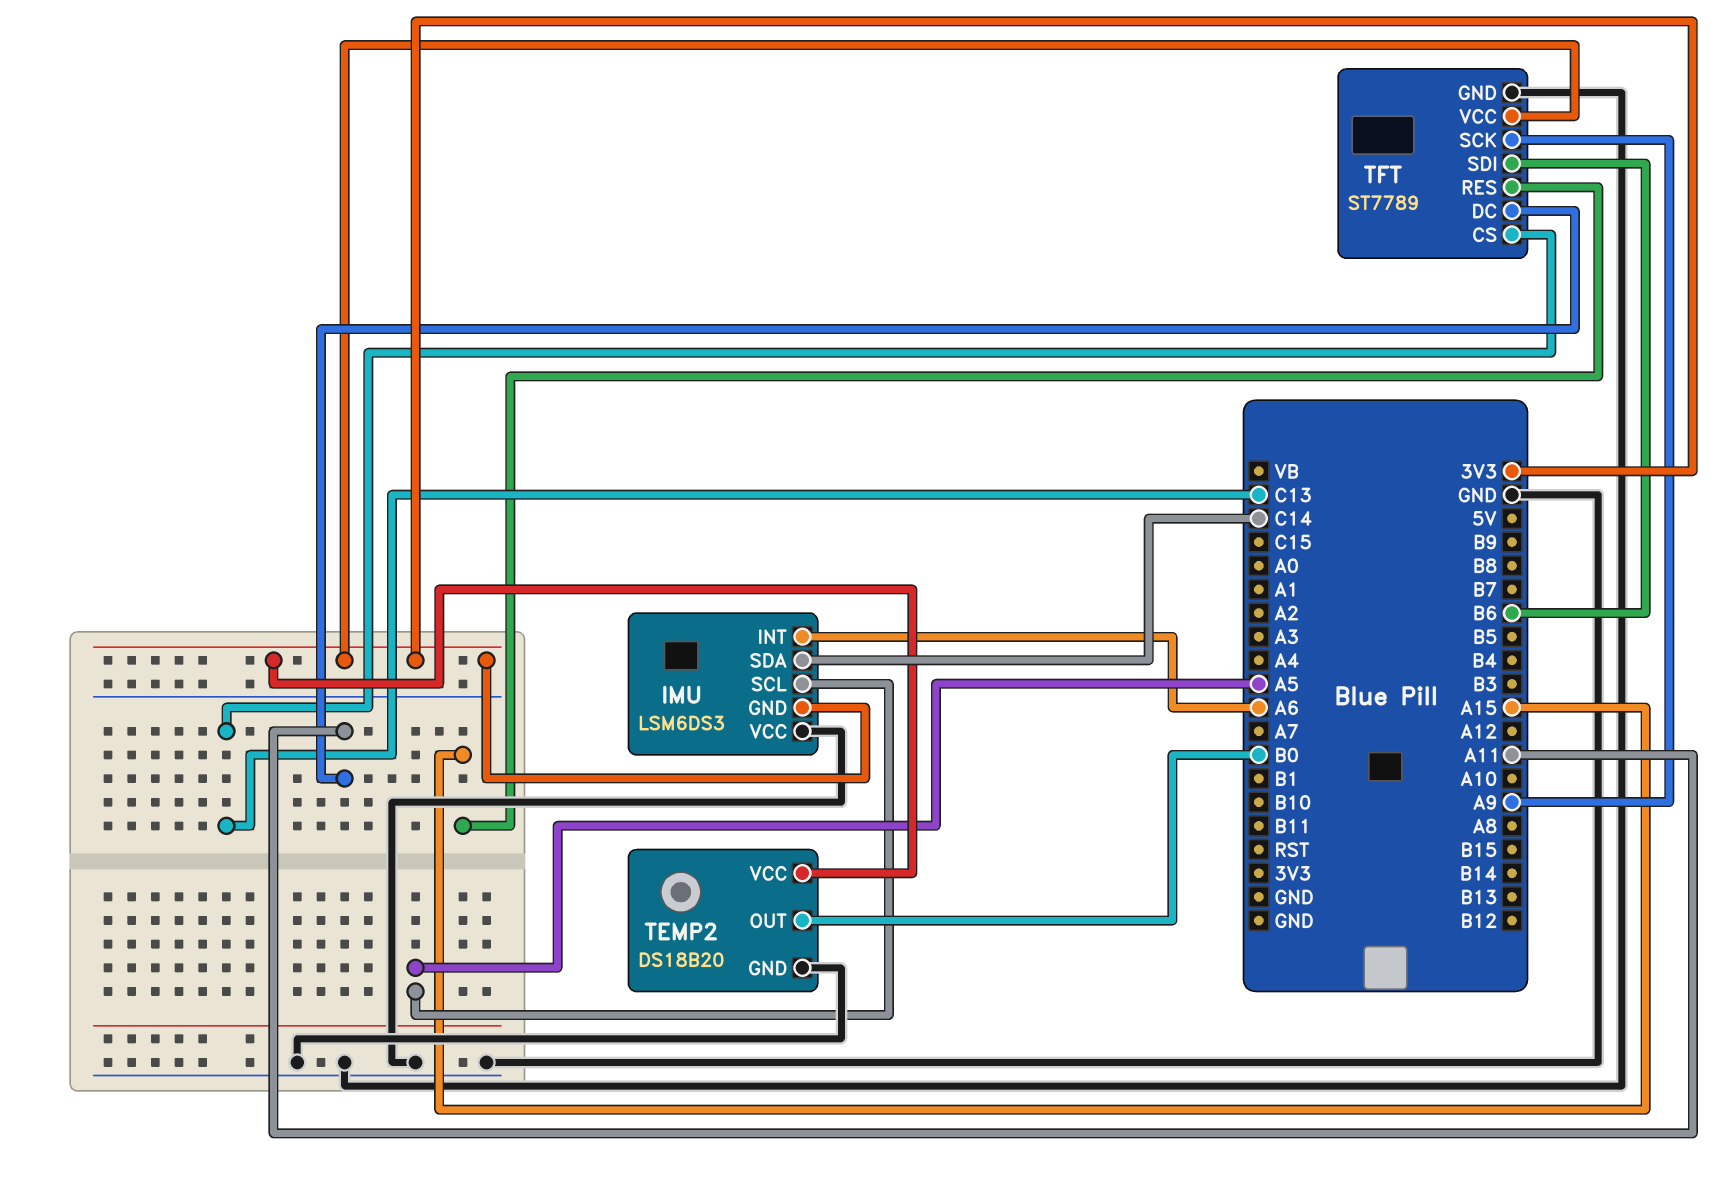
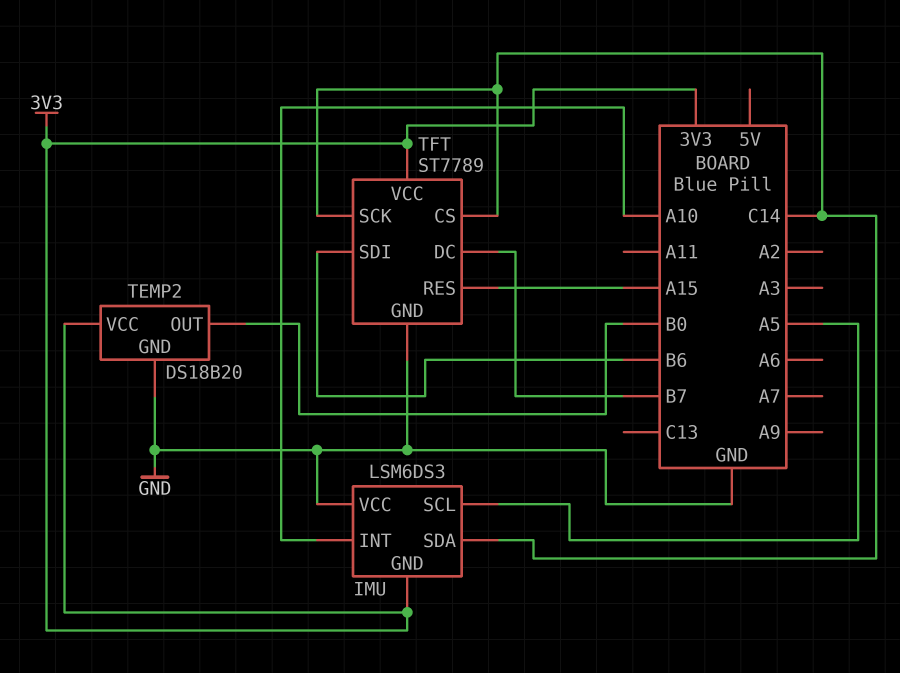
IMU pin INT: A6 -> A10
TFT pin CS: C13 -> C14
TFT pin DC: A11 -> B7
TFT pin SCK: A9 -> C14

